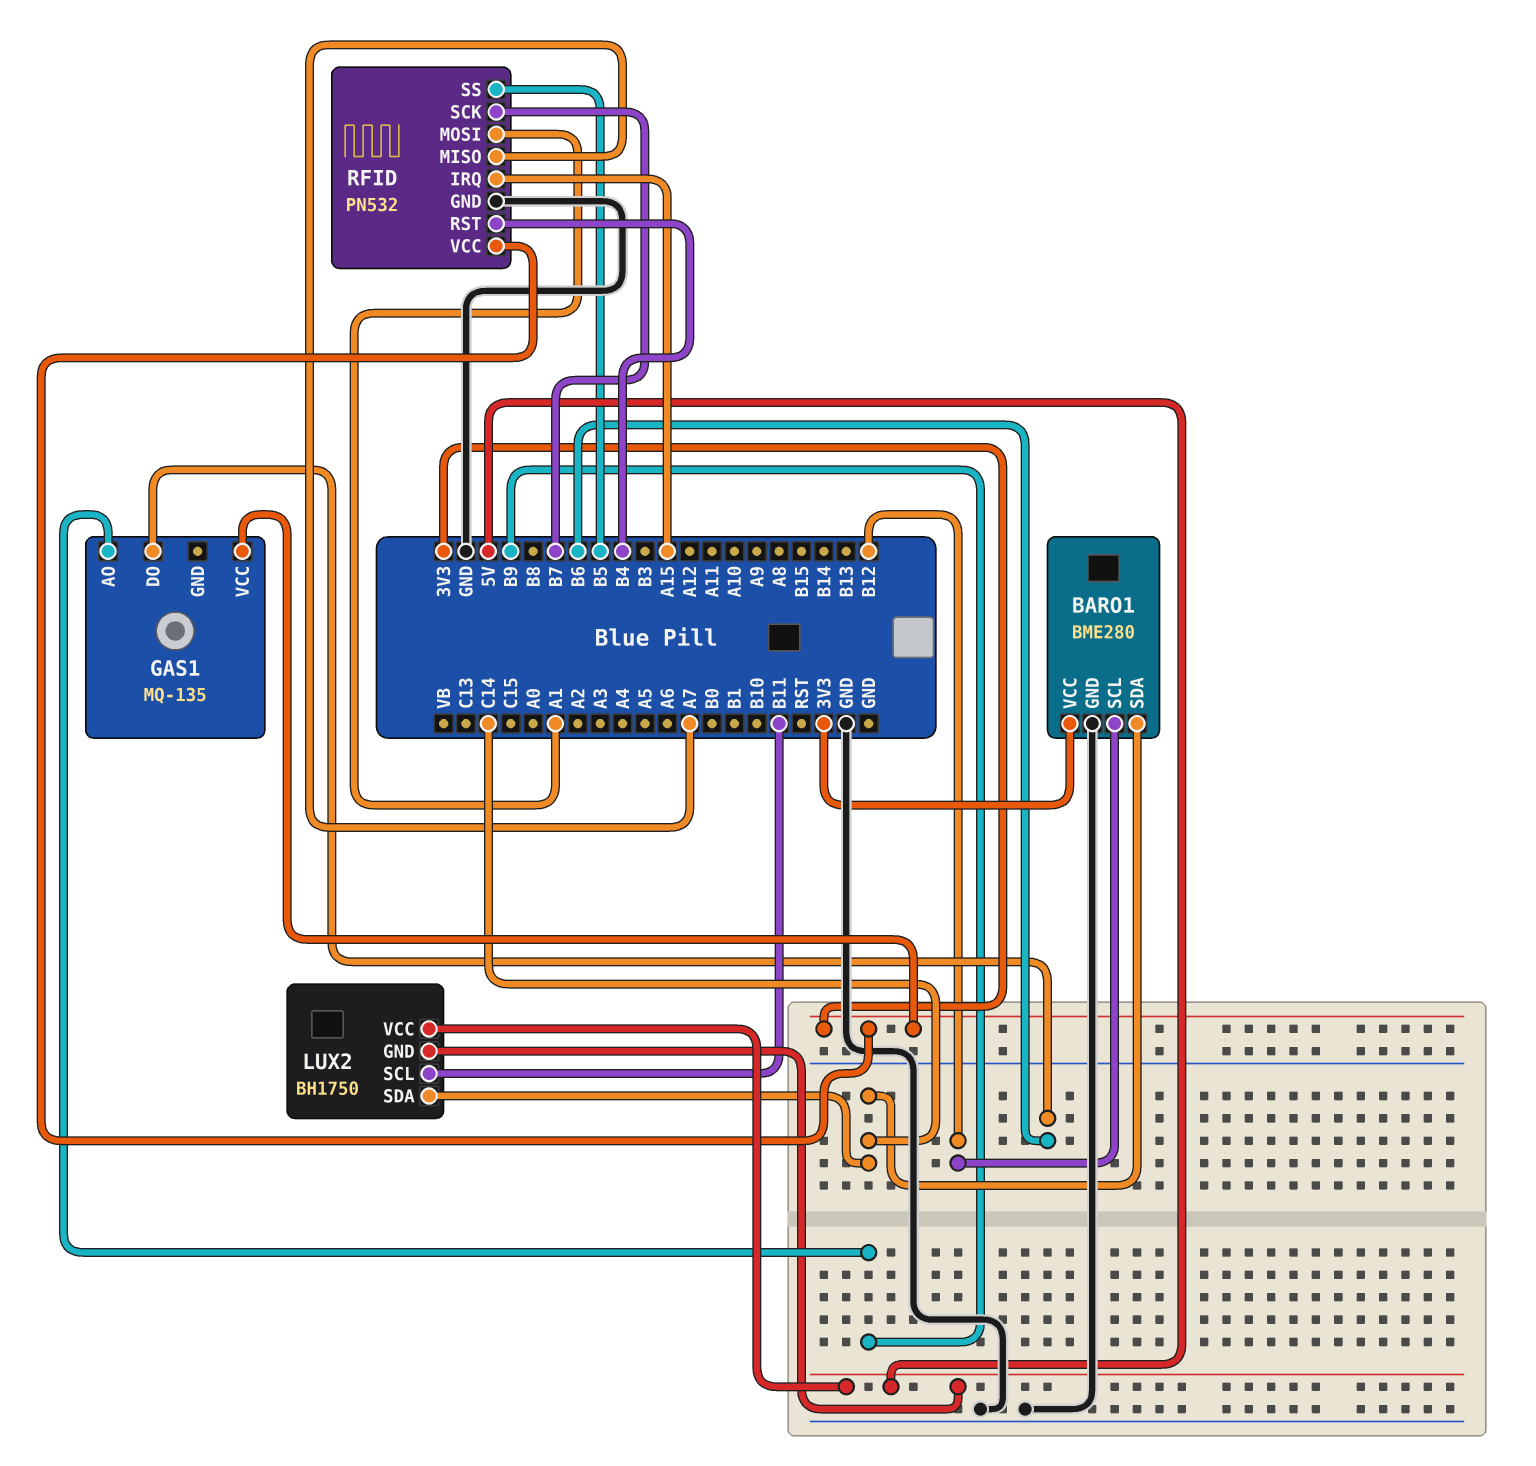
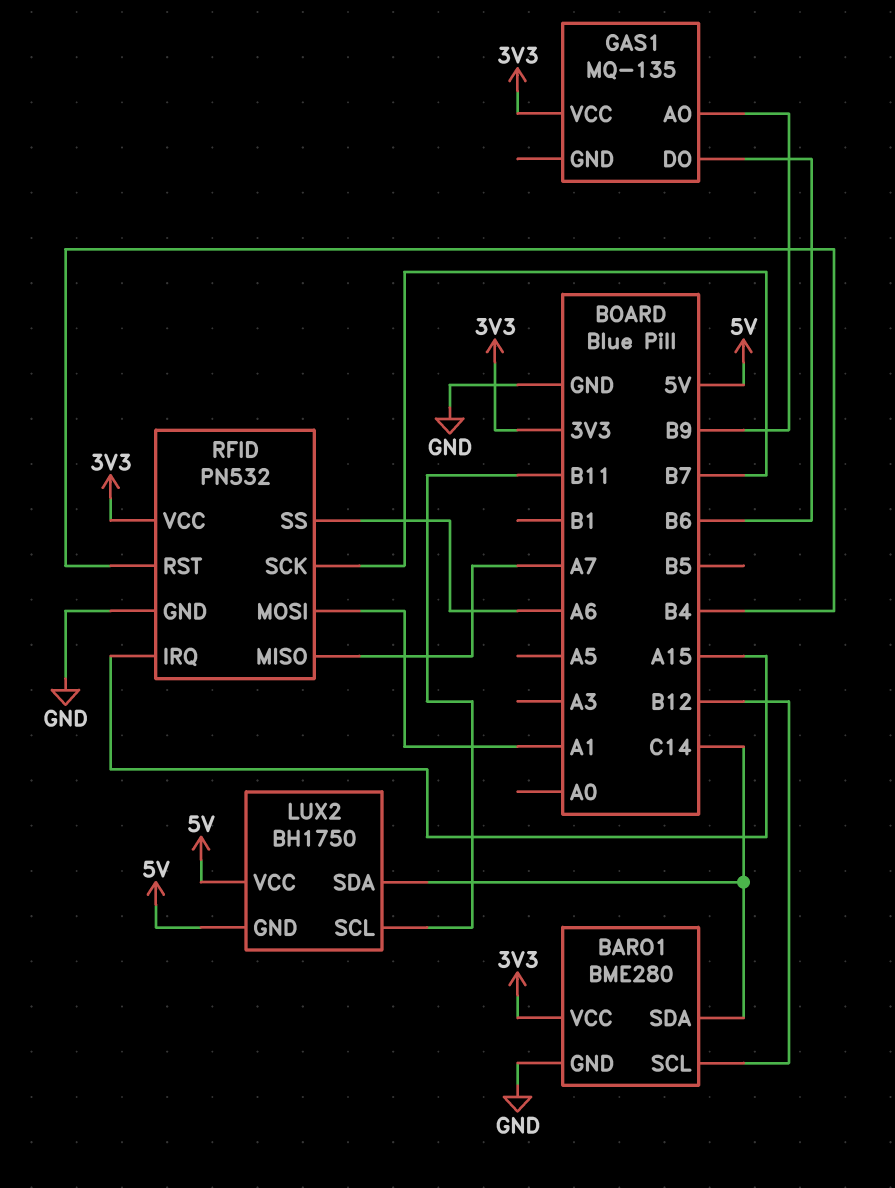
RFID pin SS: B5 -> A6

